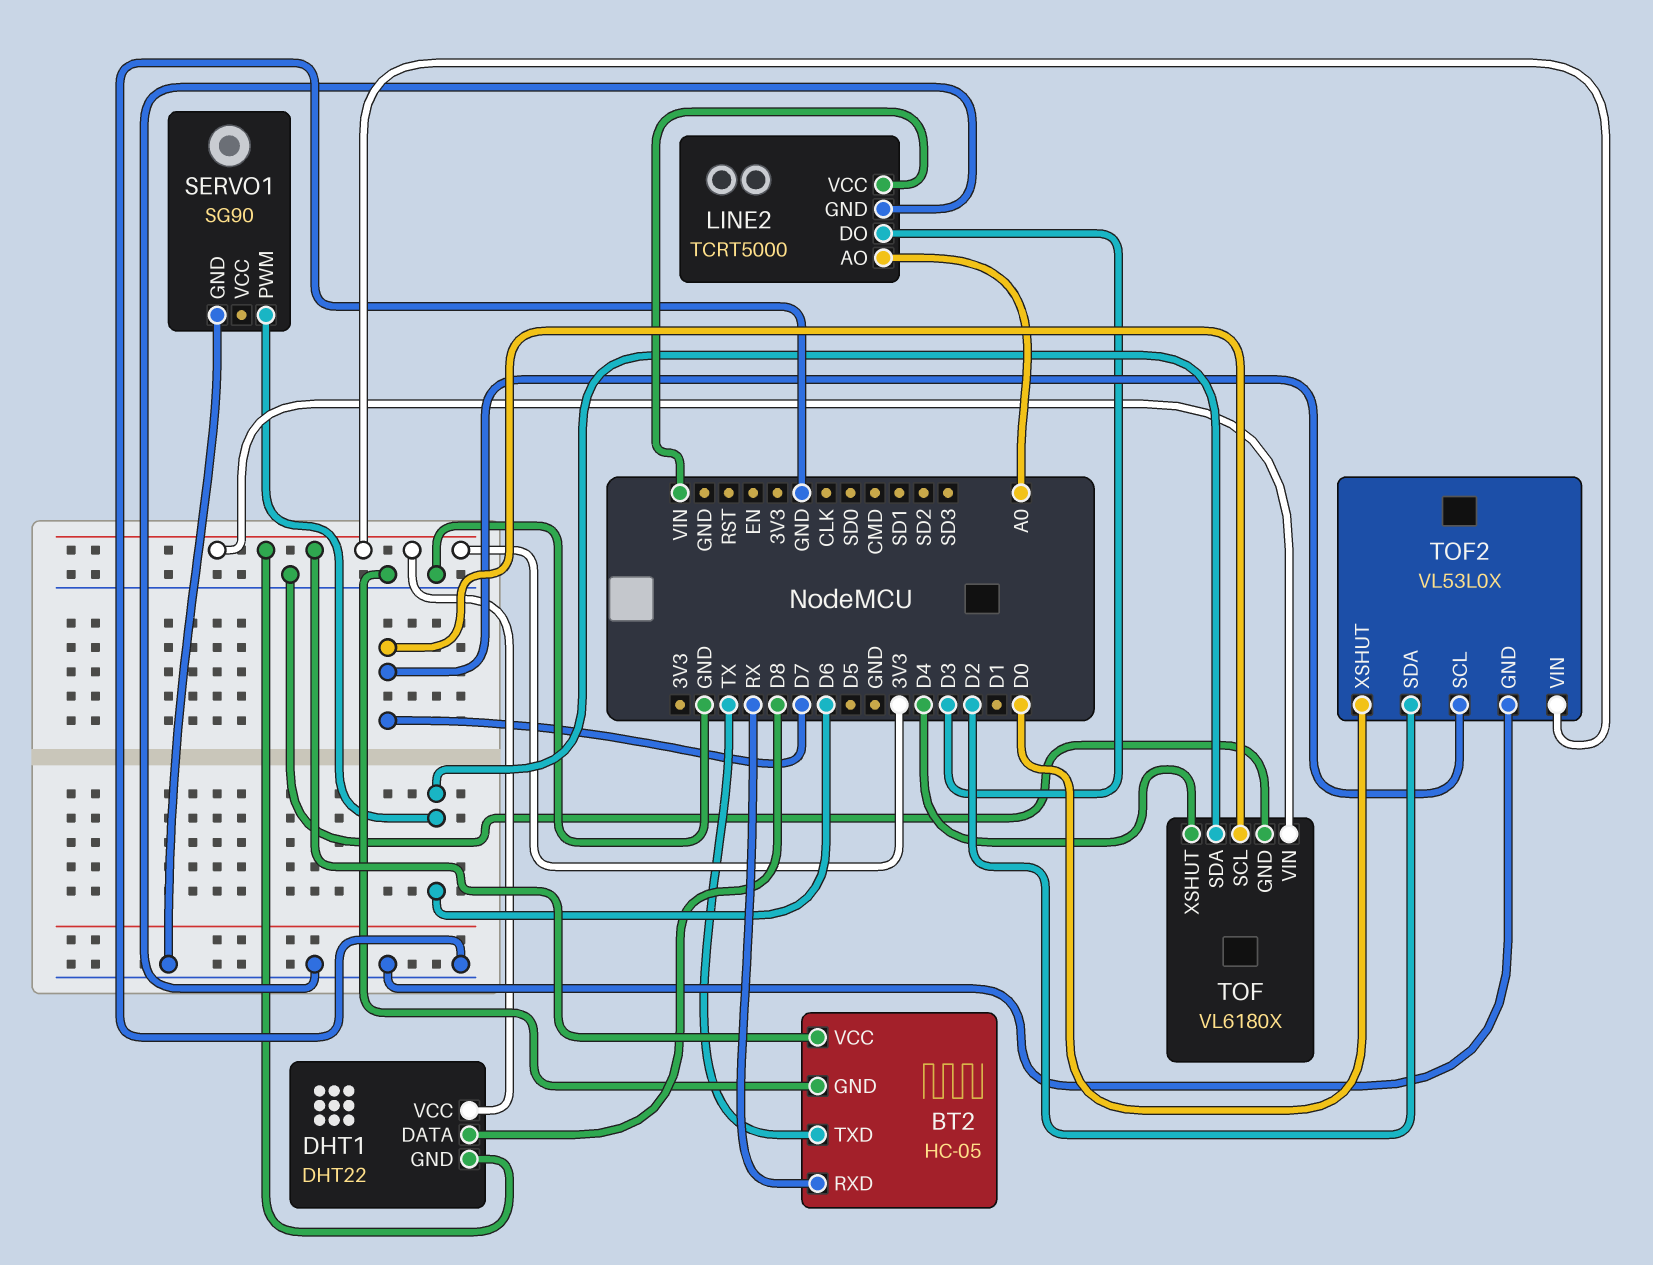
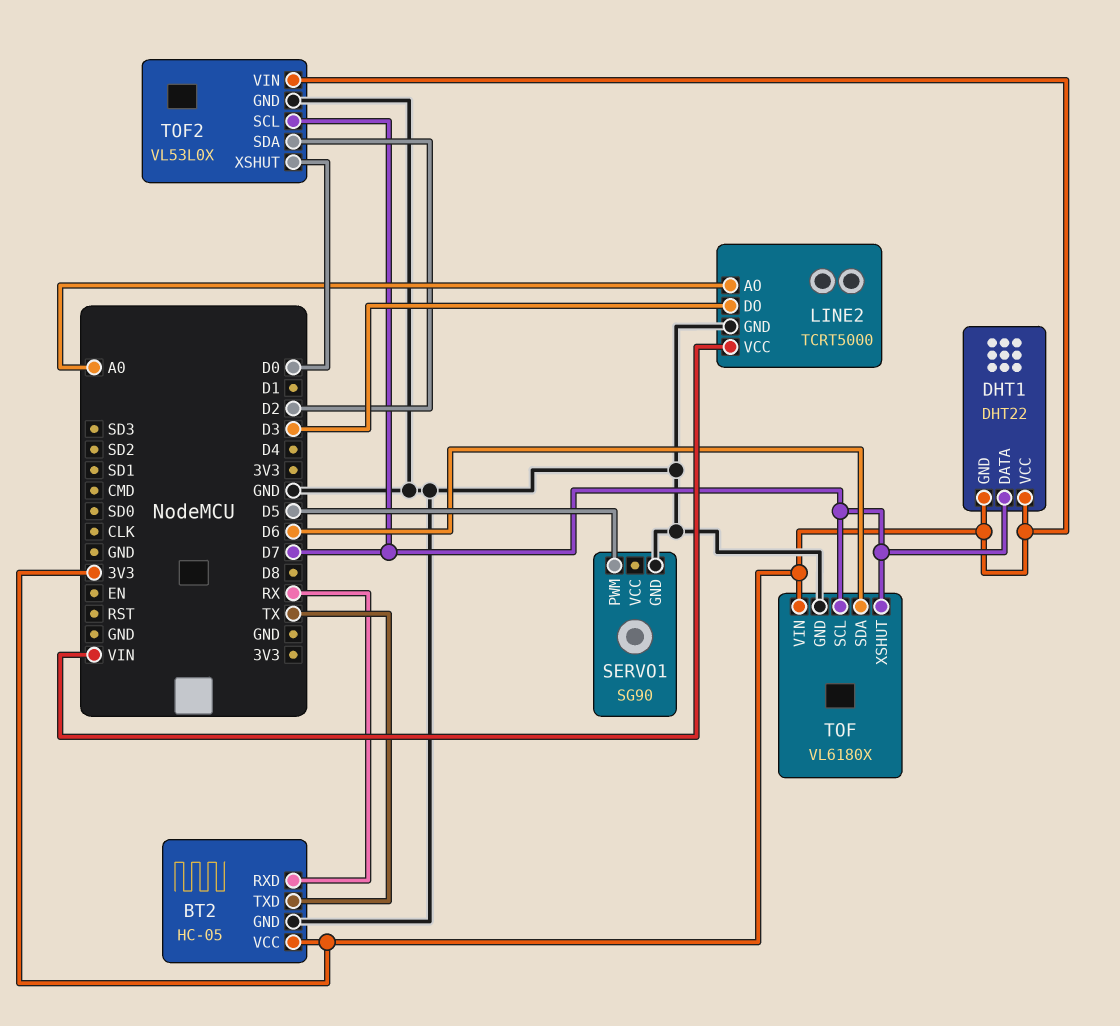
DHT1 pin DATA: D8 -> D7
SERVO1 pin PWM: D6 -> D5
TOF pin XSHUT: D4 -> D7

